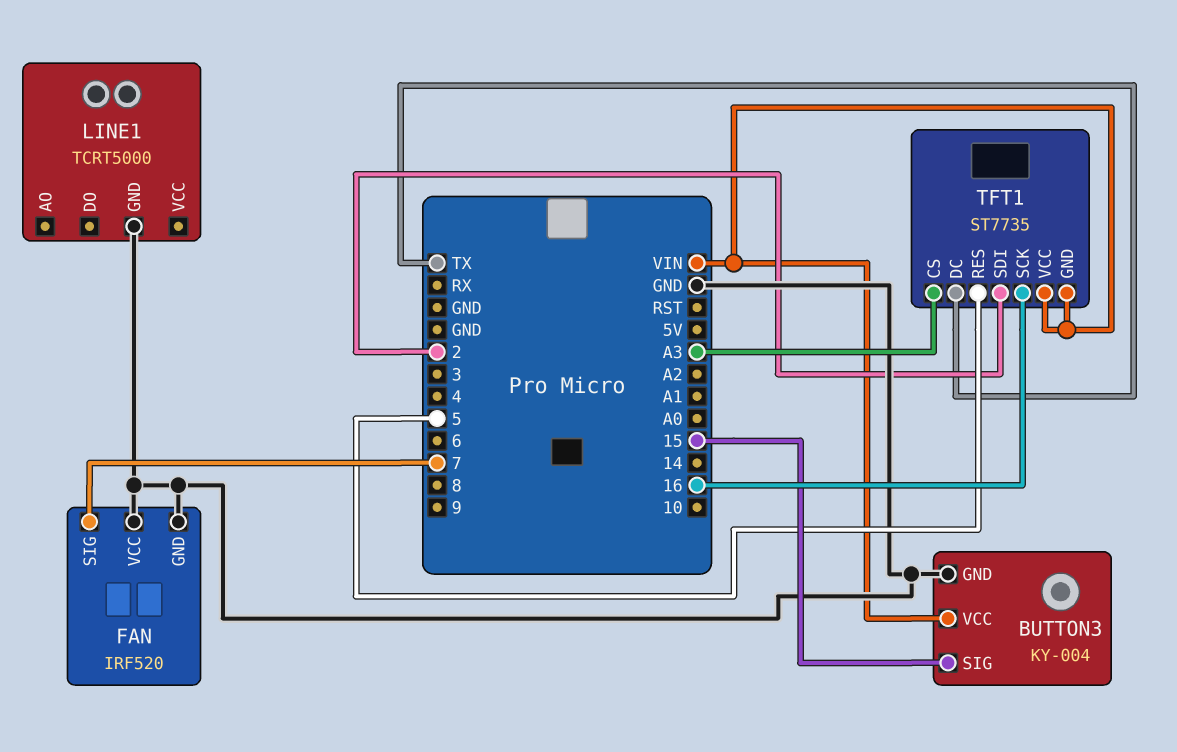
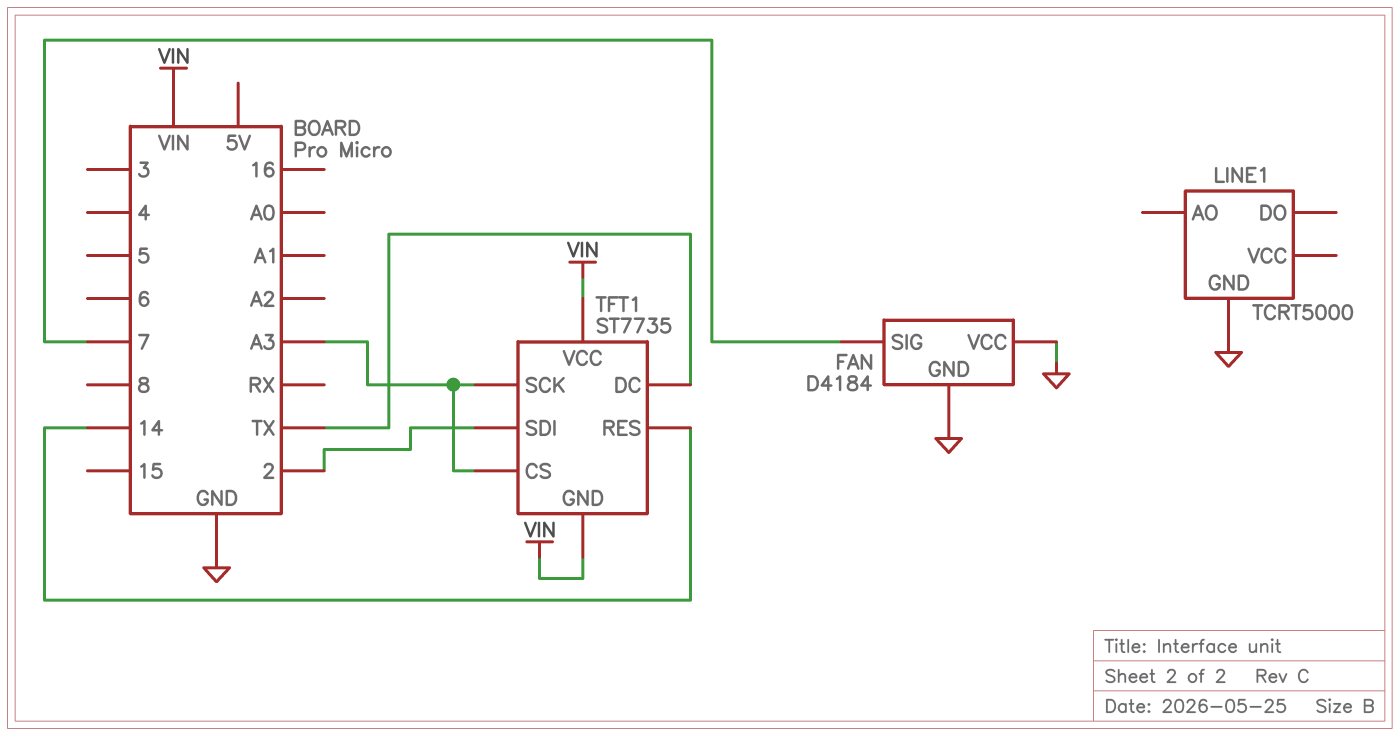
BUTTON3: KY-004 -> none
BUTTON3 pin GND: GND -> none
BUTTON3 pin SIG: 15 -> none
BUTTON3 pin VCC: VIN -> none
FAN: IRF520 -> D4184
TFT1 pin RES: 5 -> 14
TFT1 pin SCK: 16 -> A3

